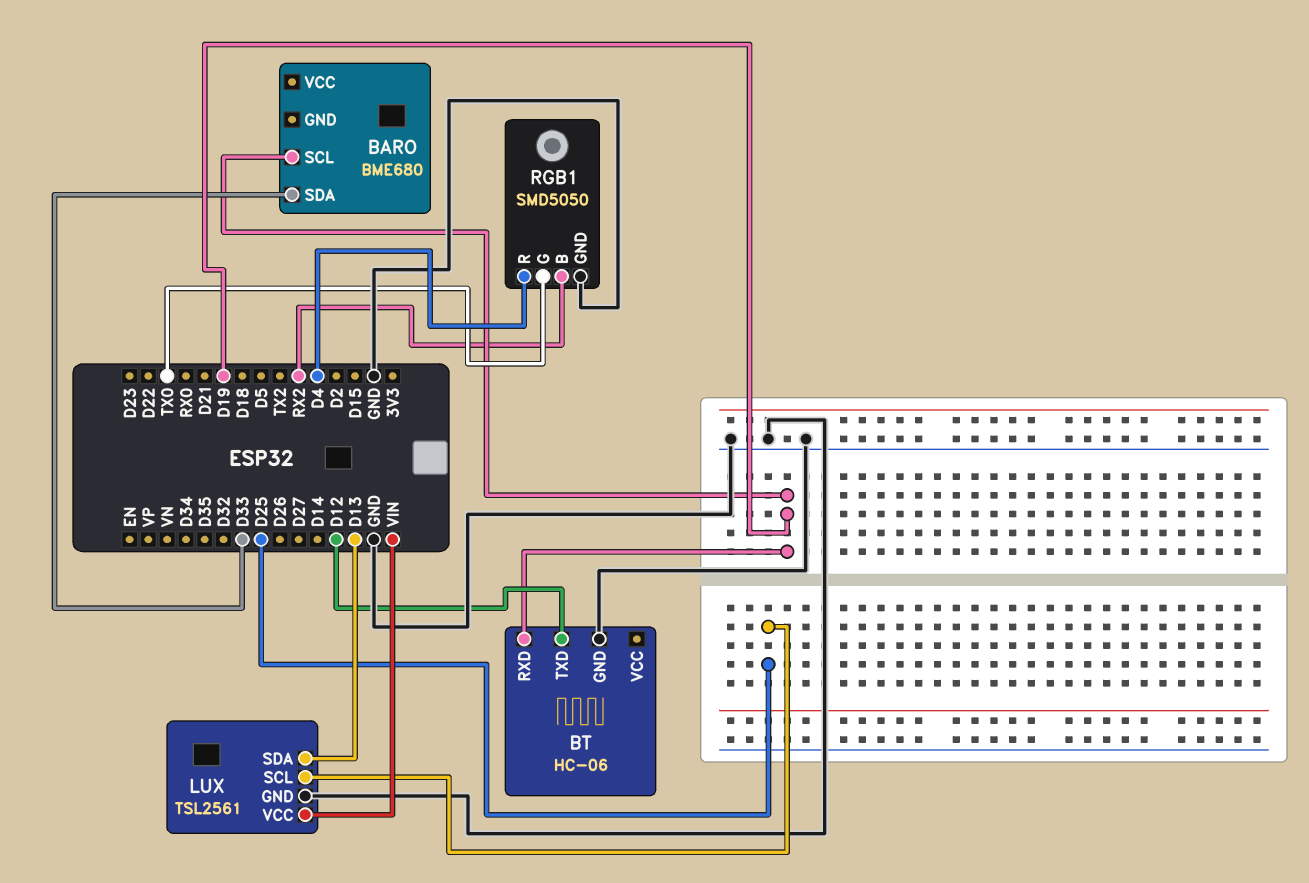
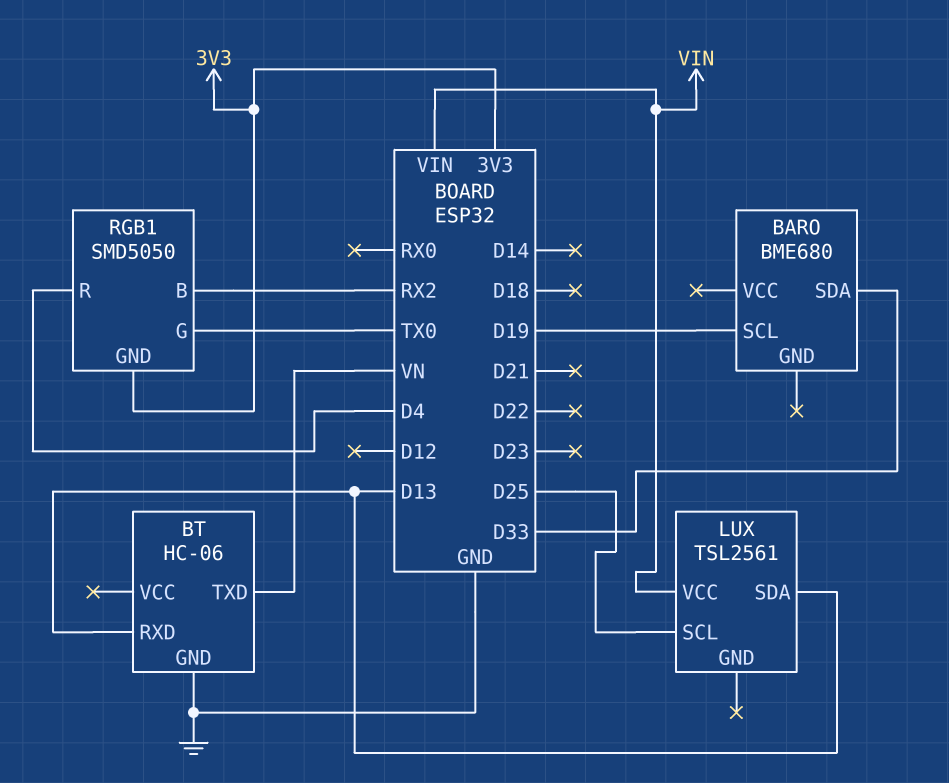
BT pin RXD: D19 -> D13
BT pin TXD: D12 -> VN
LUX pin GND: GND -> none
RGB1 pin GND: GND -> 3V3

